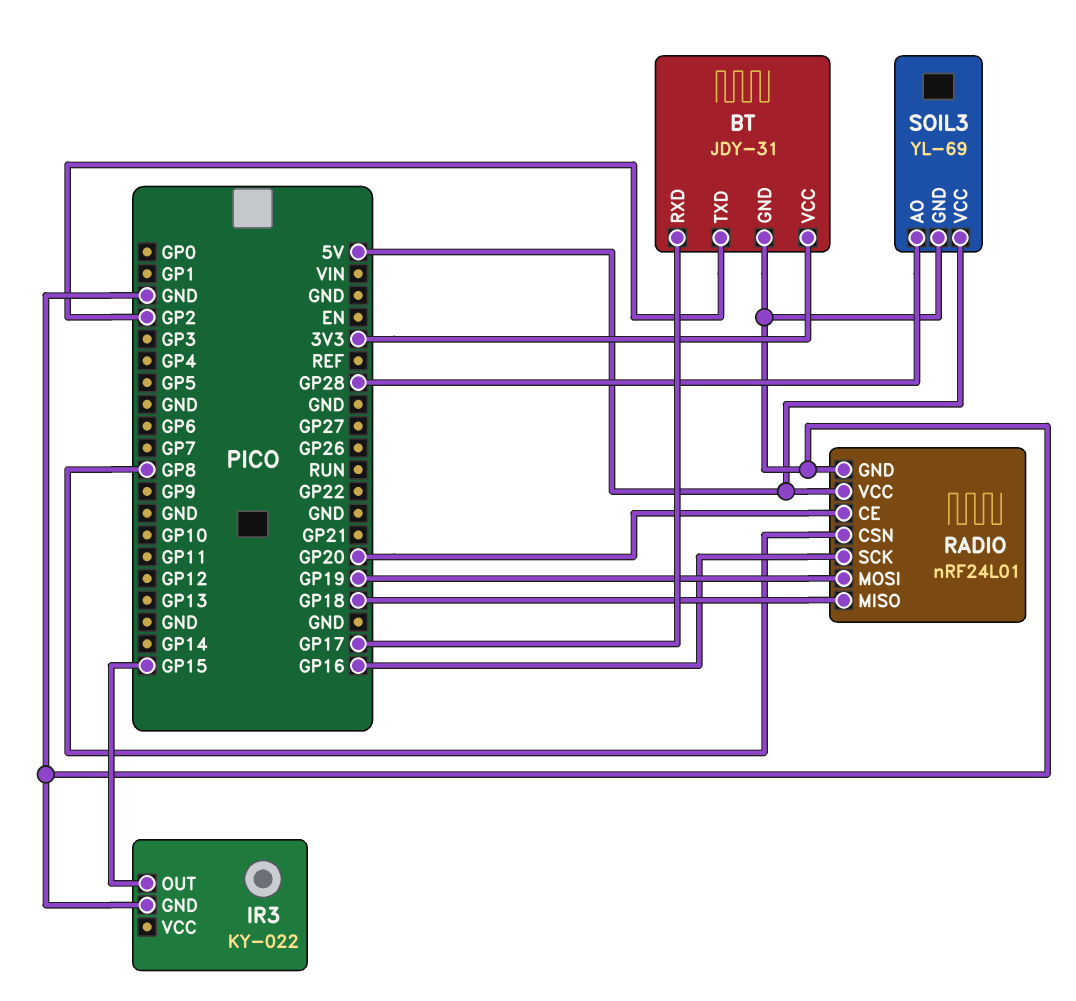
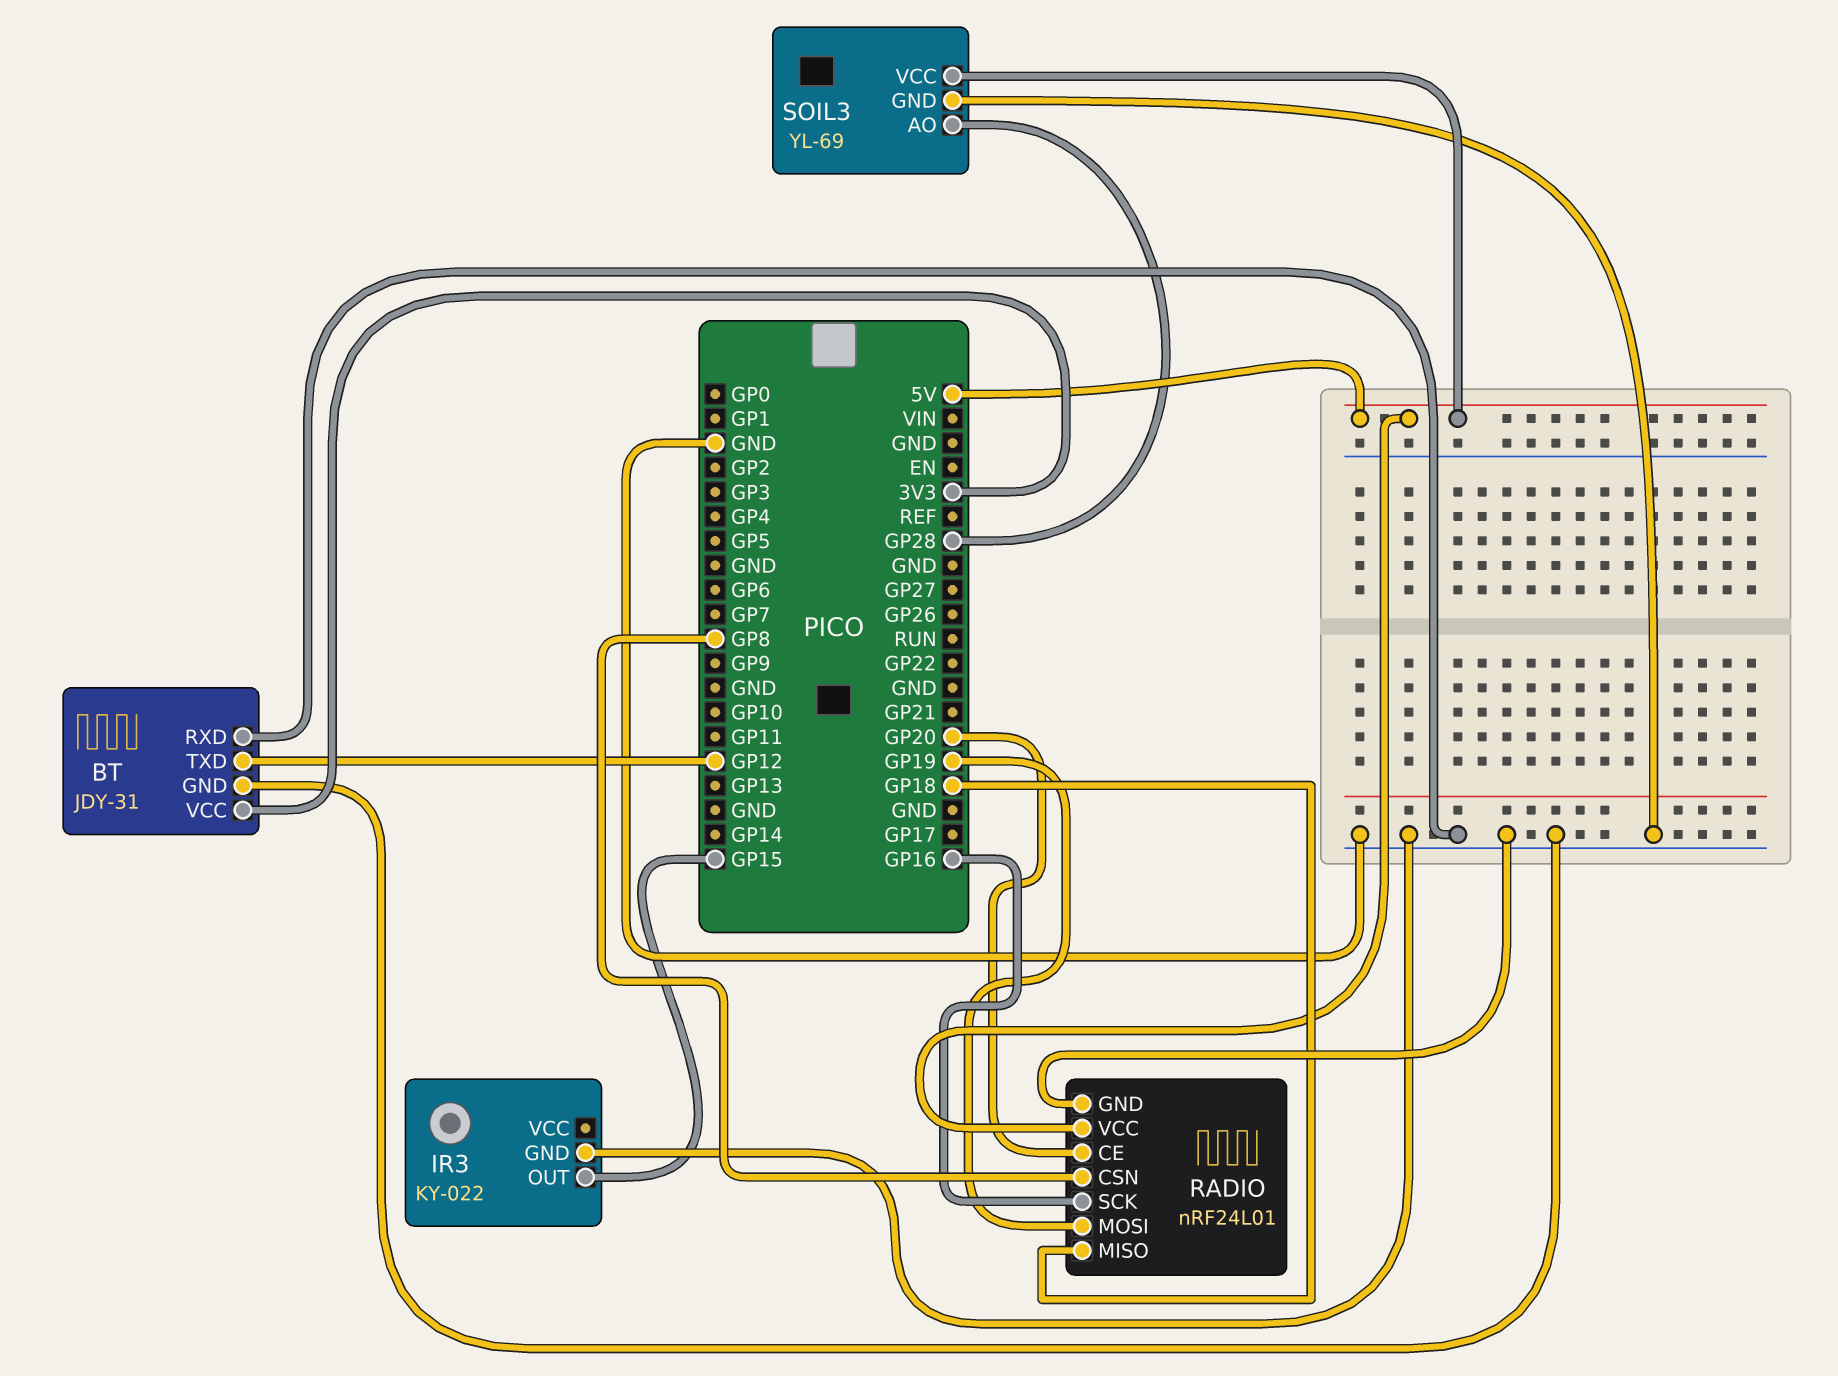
BT pin RXD: GP17 -> GND
BT pin TXD: GP2 -> GP12

